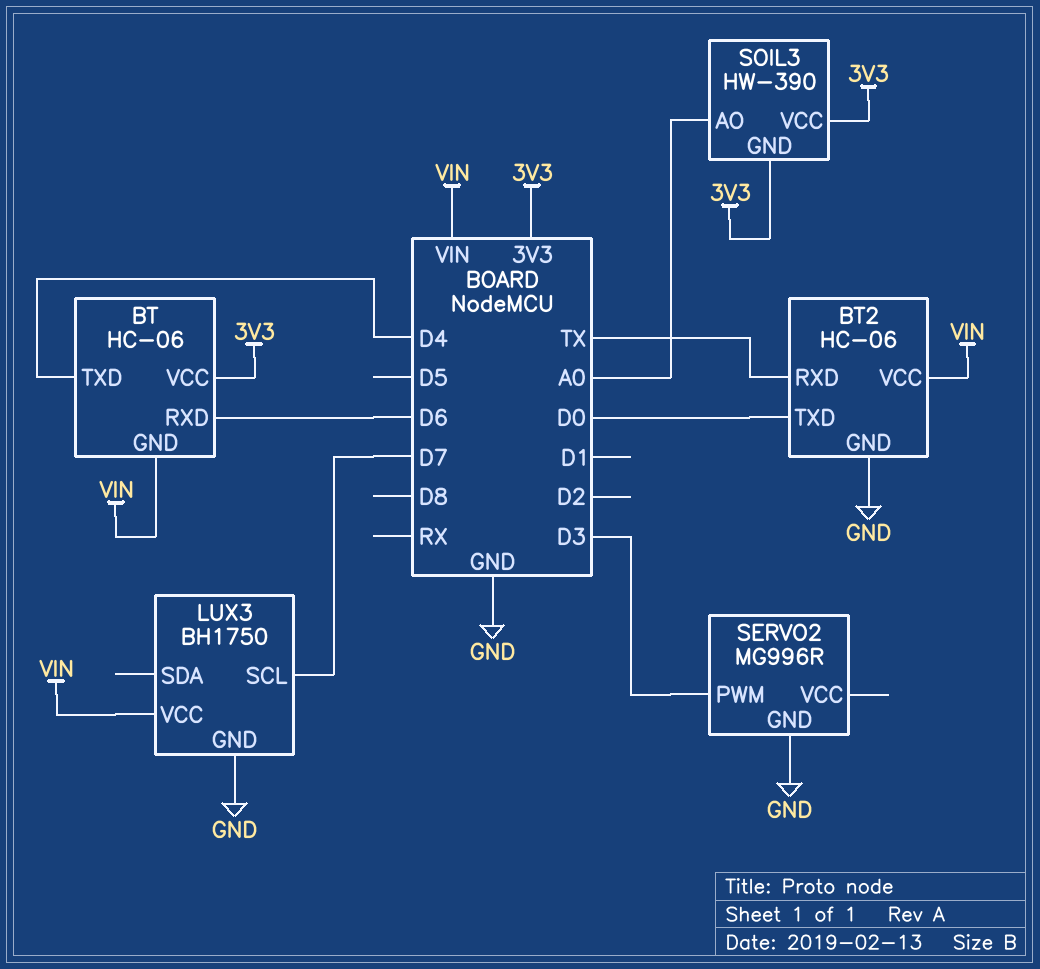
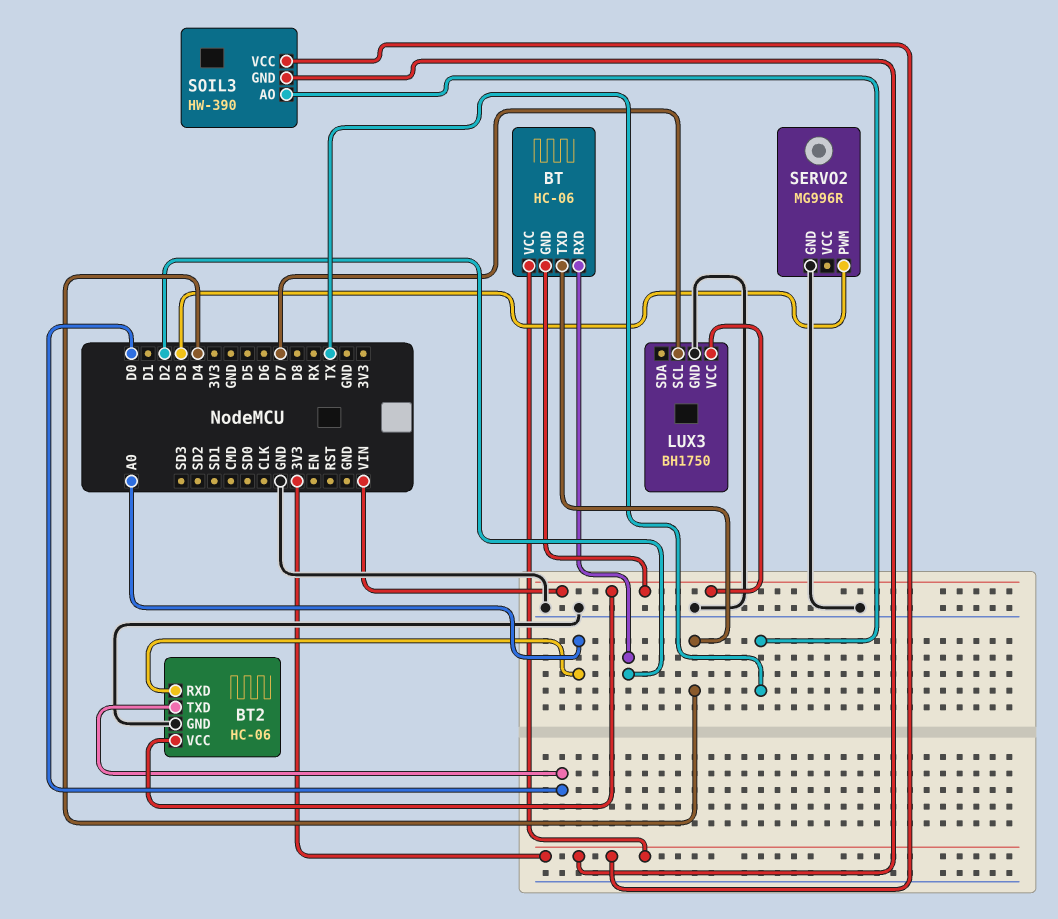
BT pin RXD: D6 -> D2
BT2 pin RXD: TX -> A0
SOIL3 pin AO: A0 -> TX

